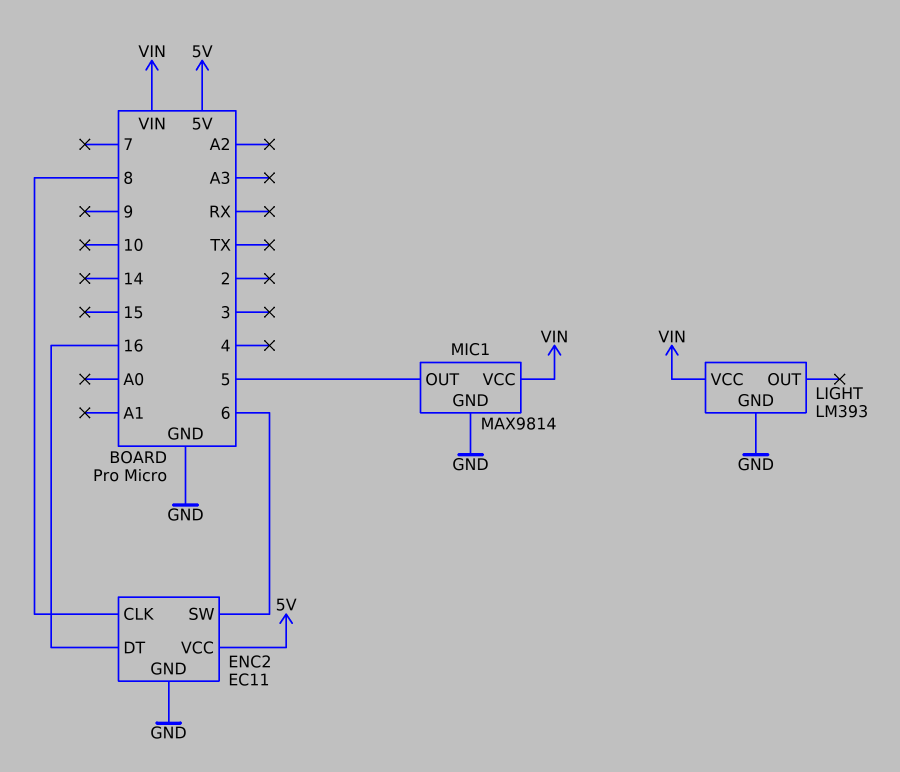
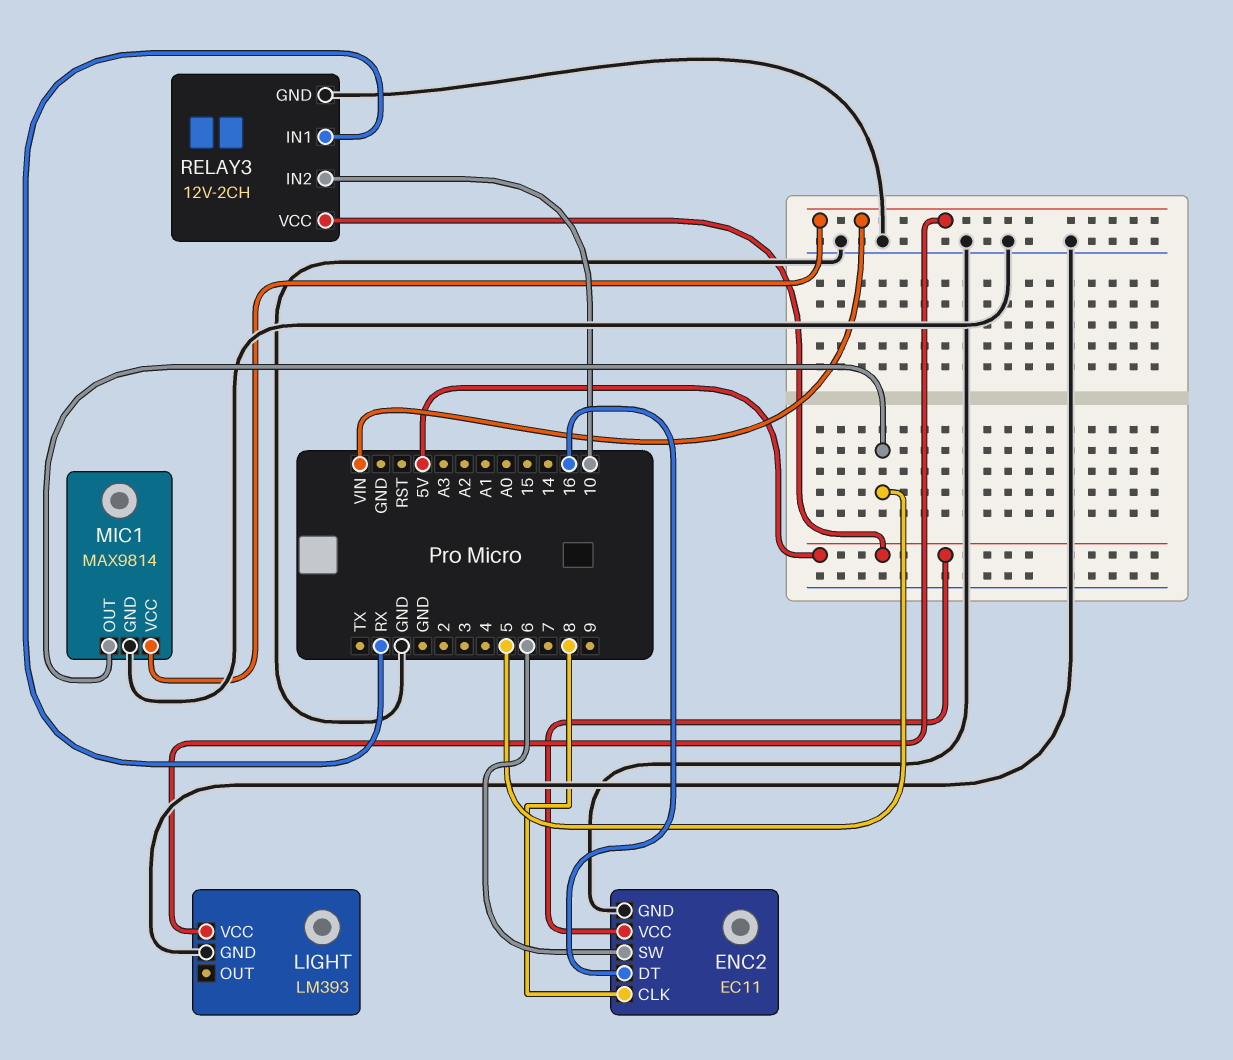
RELAY3: none -> 12V-2CH
RELAY3 pin GND: none -> GND
RELAY3 pin IN1: none -> RX
RELAY3 pin IN2: none -> 10
RELAY3 pin VCC: none -> 5V

